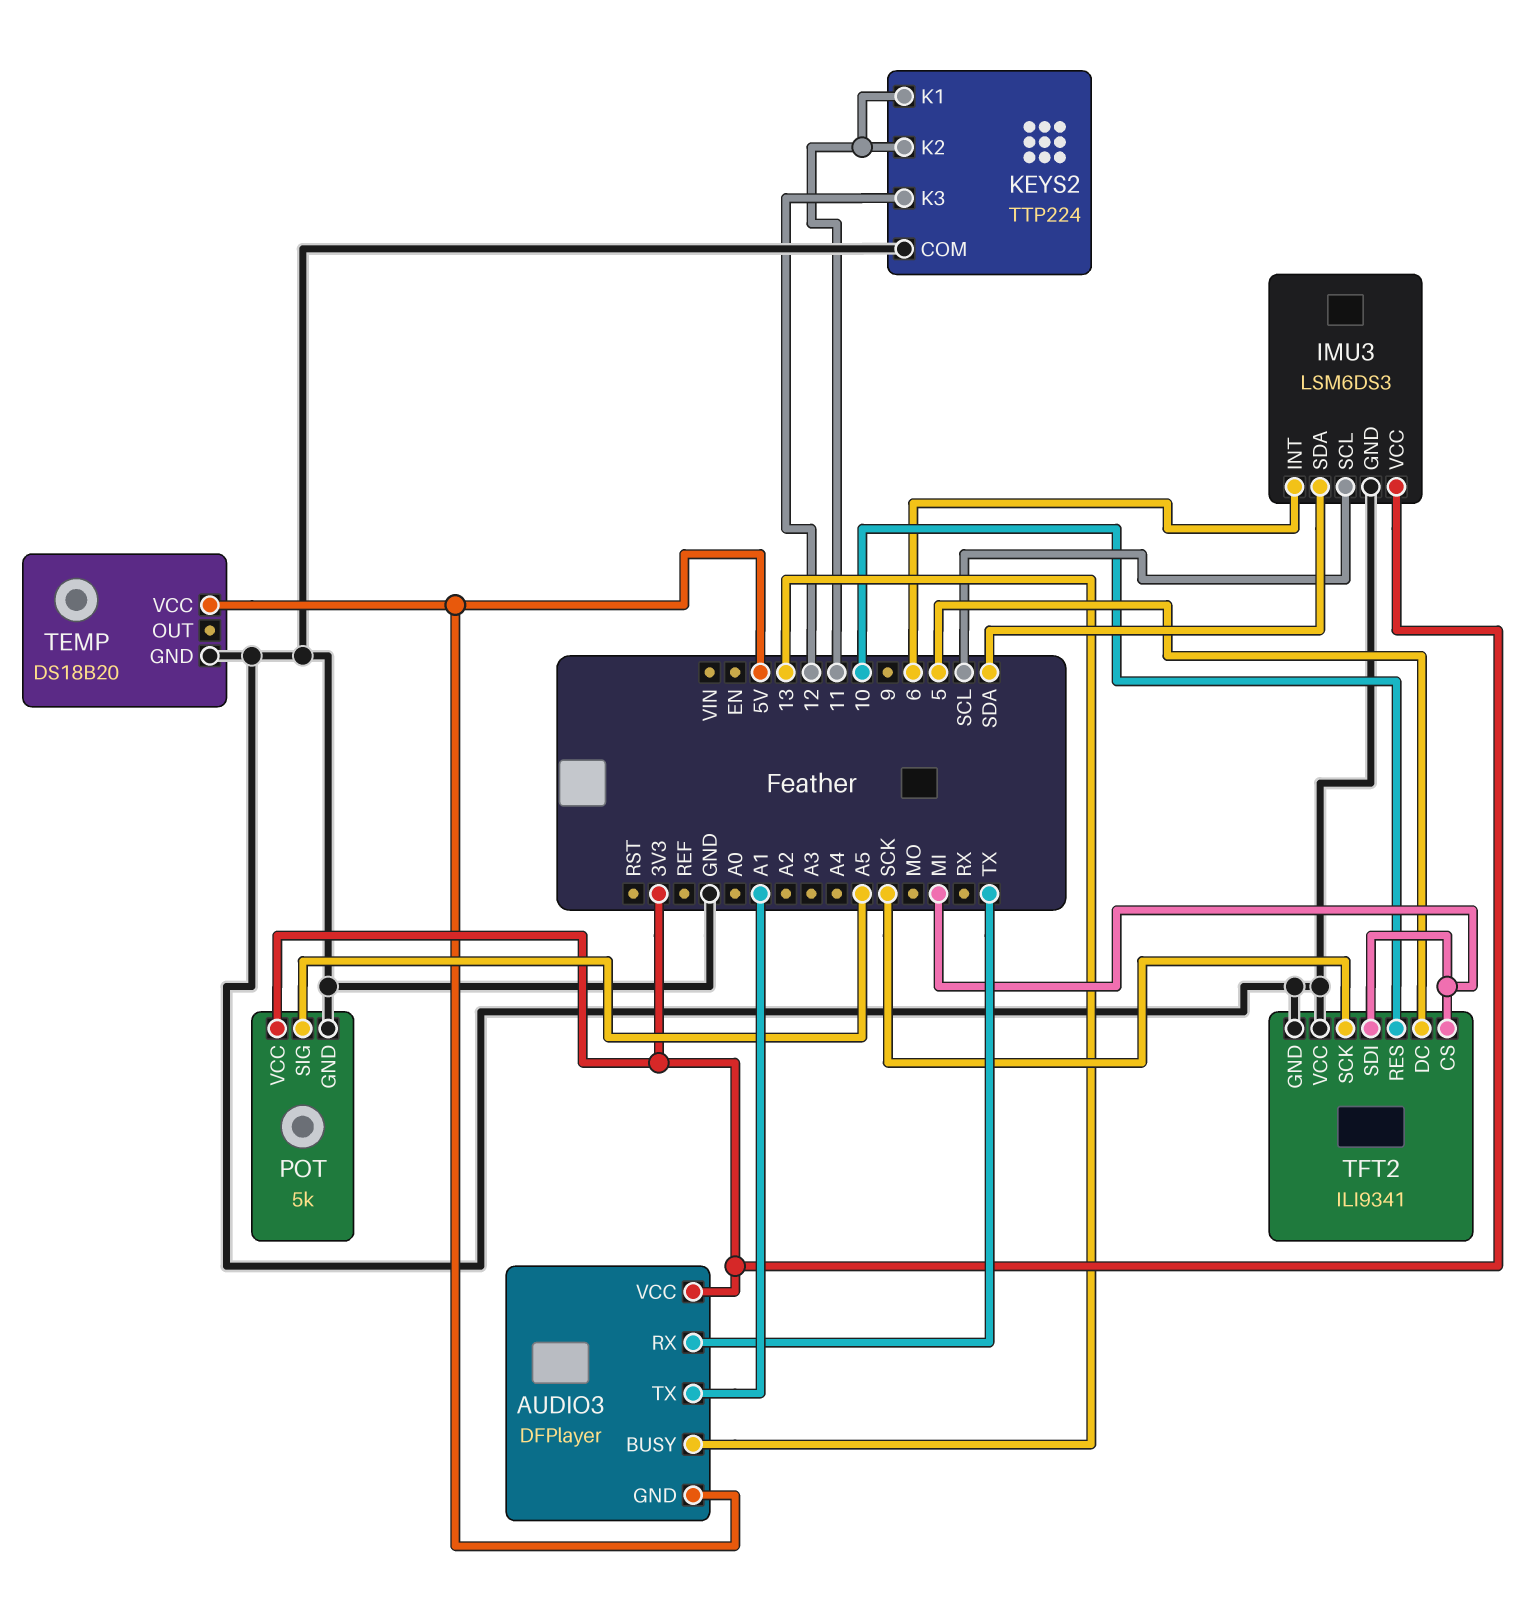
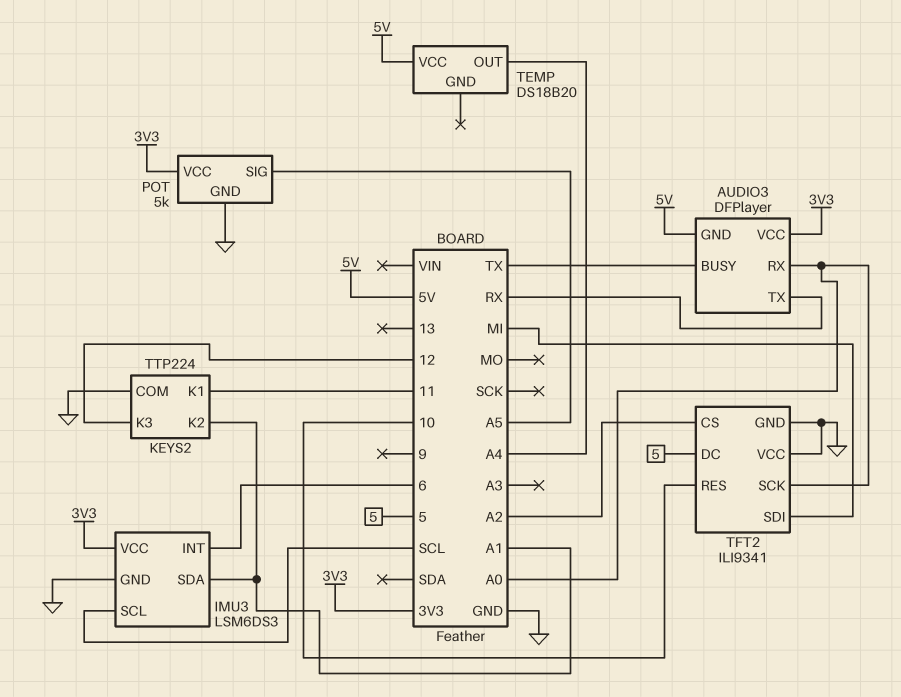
AUDIO3 pin BUSY: 13 -> TX
AUDIO3 pin RX: TX -> A0
AUDIO3 pin TX: A1 -> RX
IMU3 pin SDA: SDA -> A1
KEYS2 pin K2: 11 -> A1
TEMP pin GND: GND -> none
TEMP pin OUT: none -> A4
TFT2 pin CS: MI -> A2
TFT2 pin SCK: SCK -> A0

